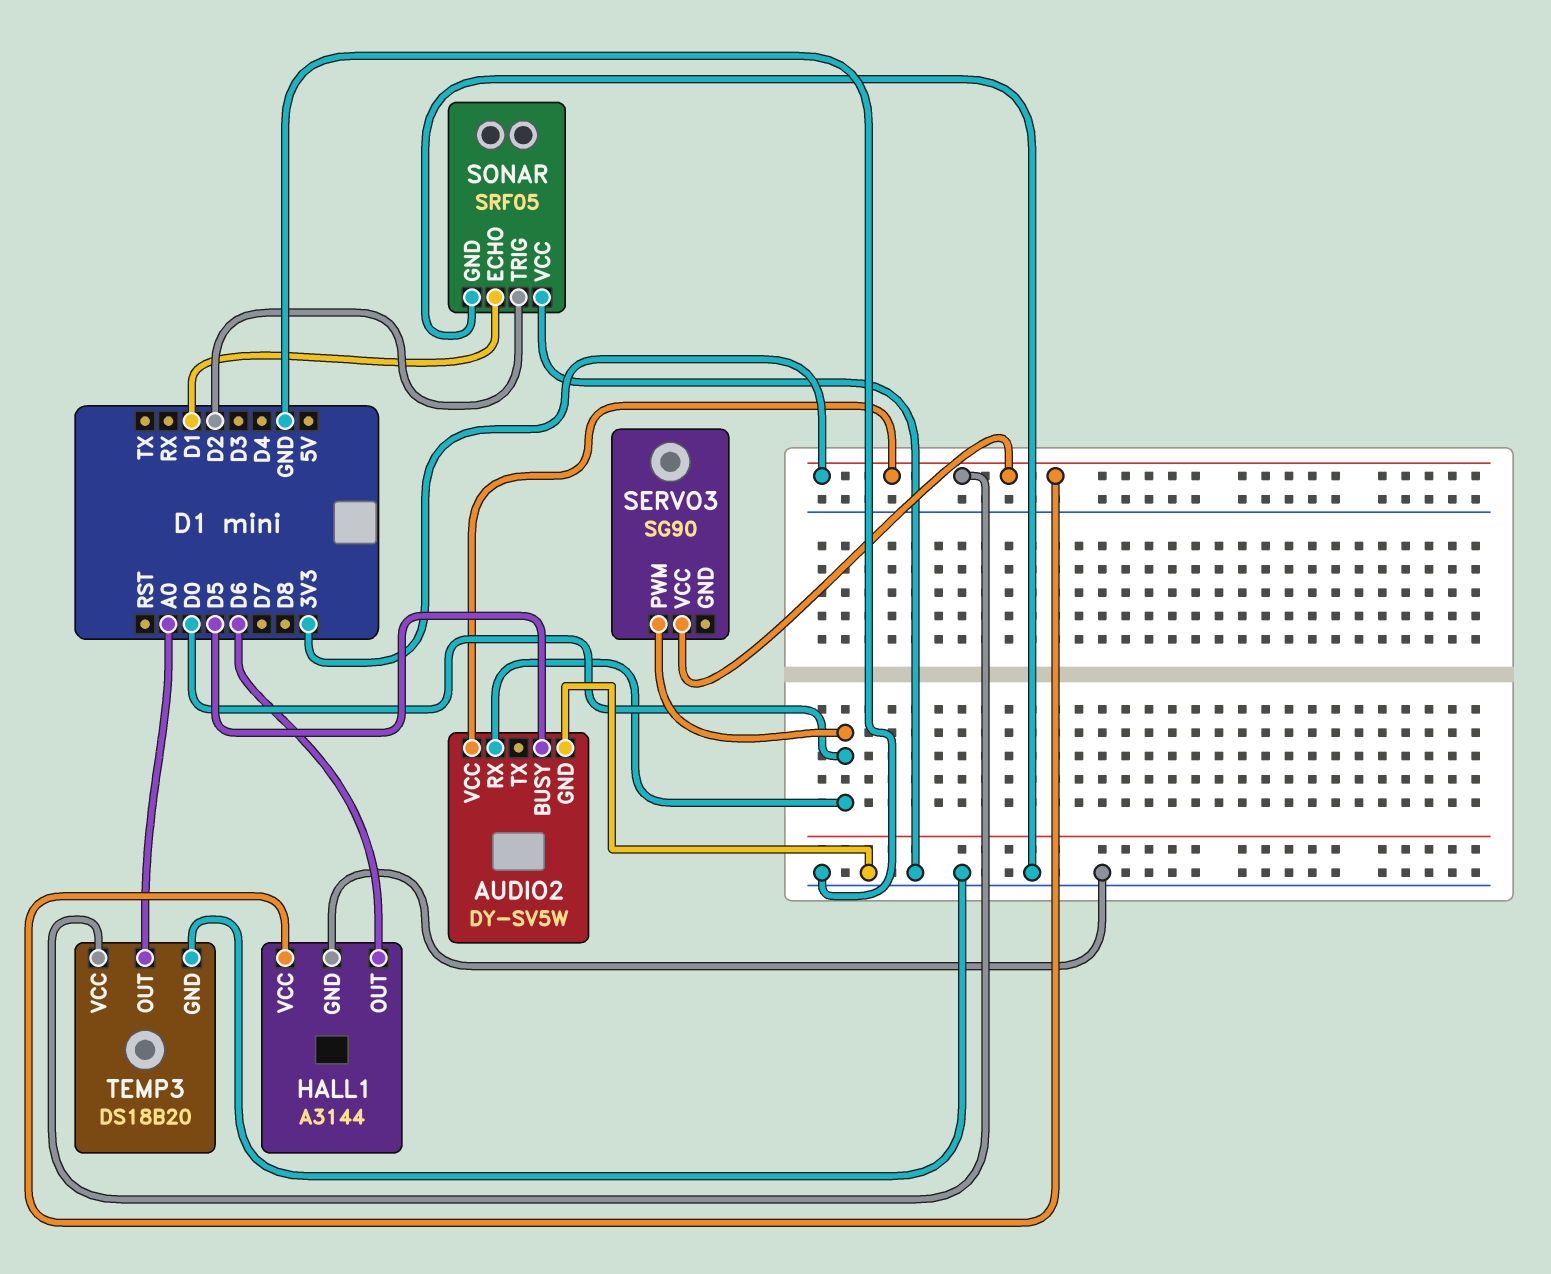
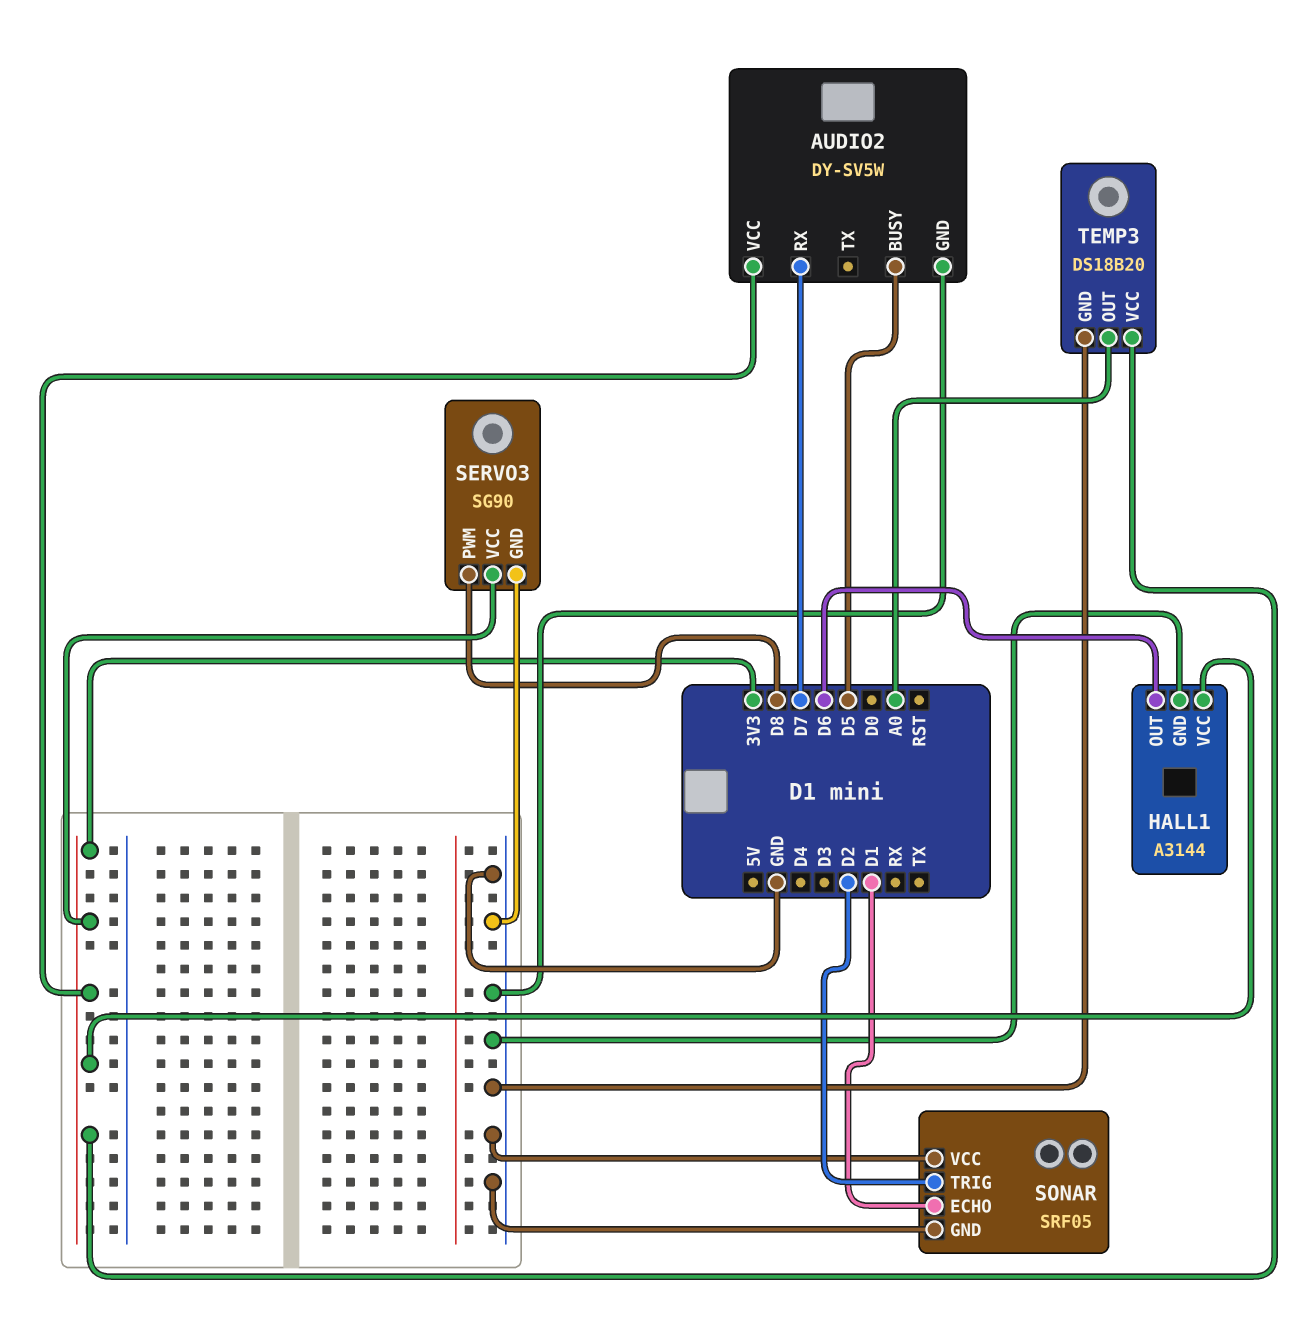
AUDIO2 pin RX: D0 -> D7
SERVO3 pin GND: none -> GND
SERVO3 pin PWM: D0 -> D8

